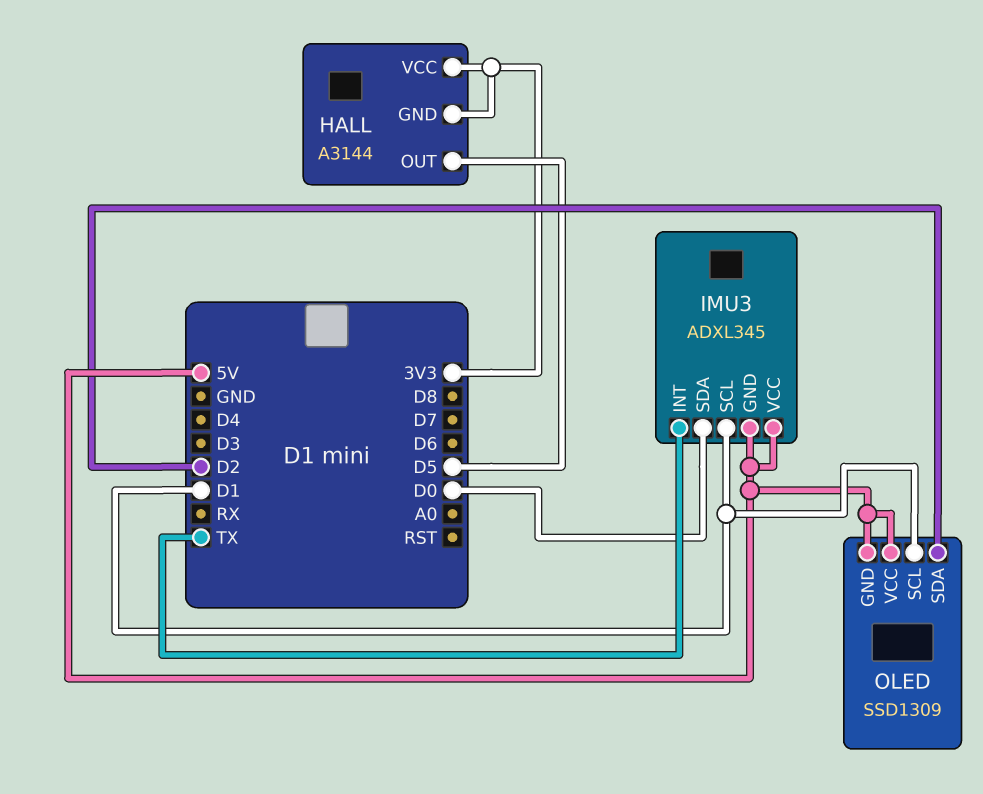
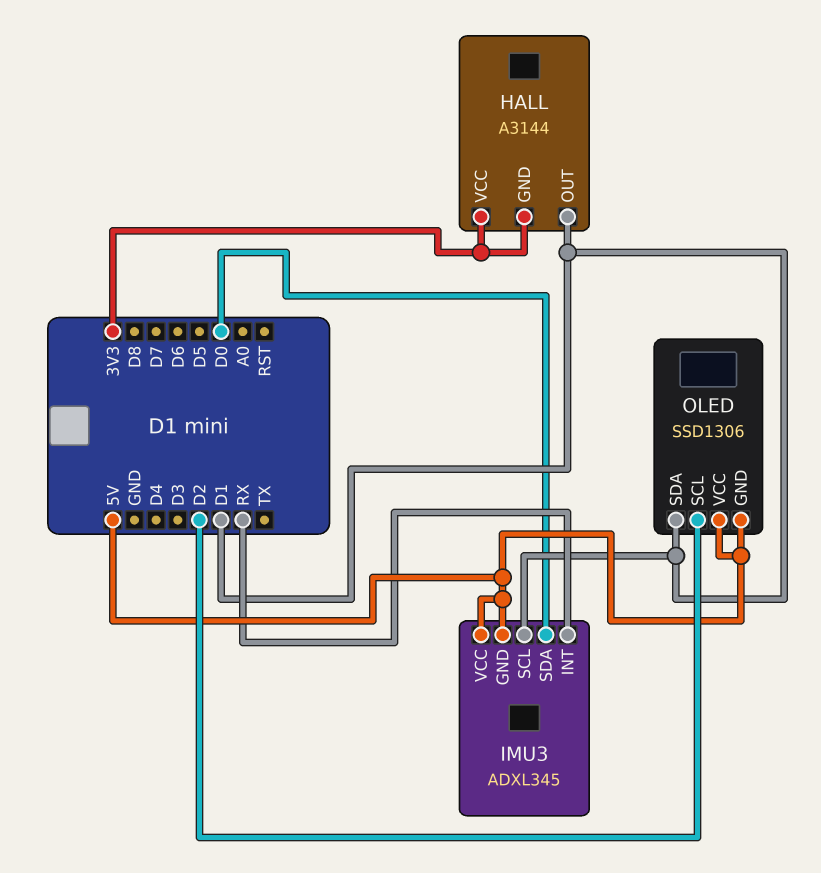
HALL pin OUT: D5 -> D1
IMU3 pin INT: TX -> RX
OLED: SSD1309 -> SSD1306
OLED pin SCL: D1 -> D2
OLED pin SDA: D2 -> D1

